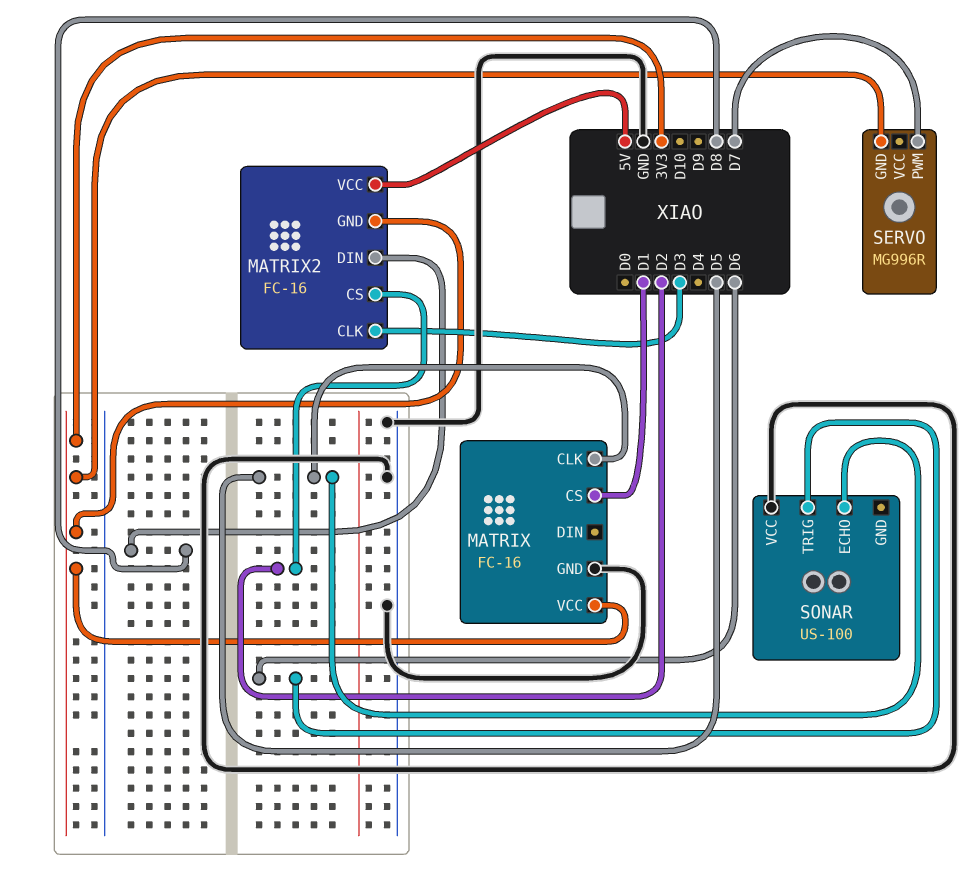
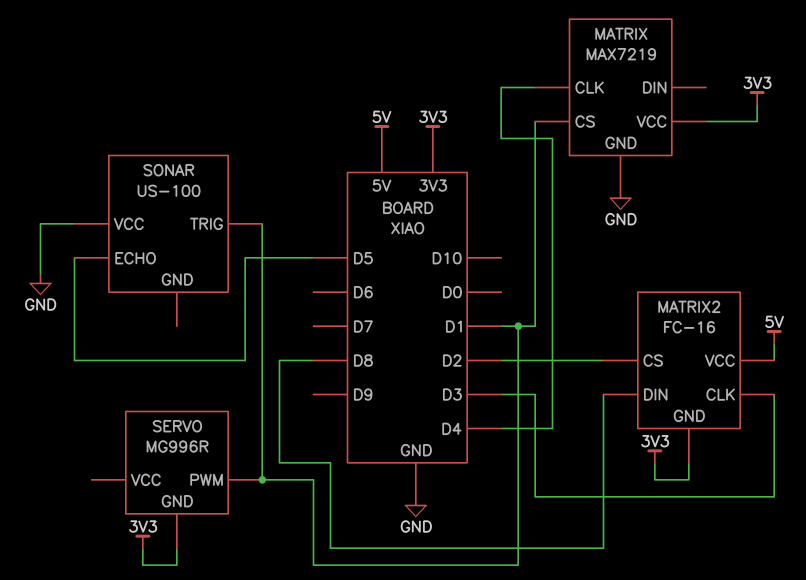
MATRIX: FC-16 -> MAX7219
MATRIX pin CLK: D5 -> D4
SERVO pin PWM: D7 -> D1
SONAR pin TRIG: D6 -> D1

